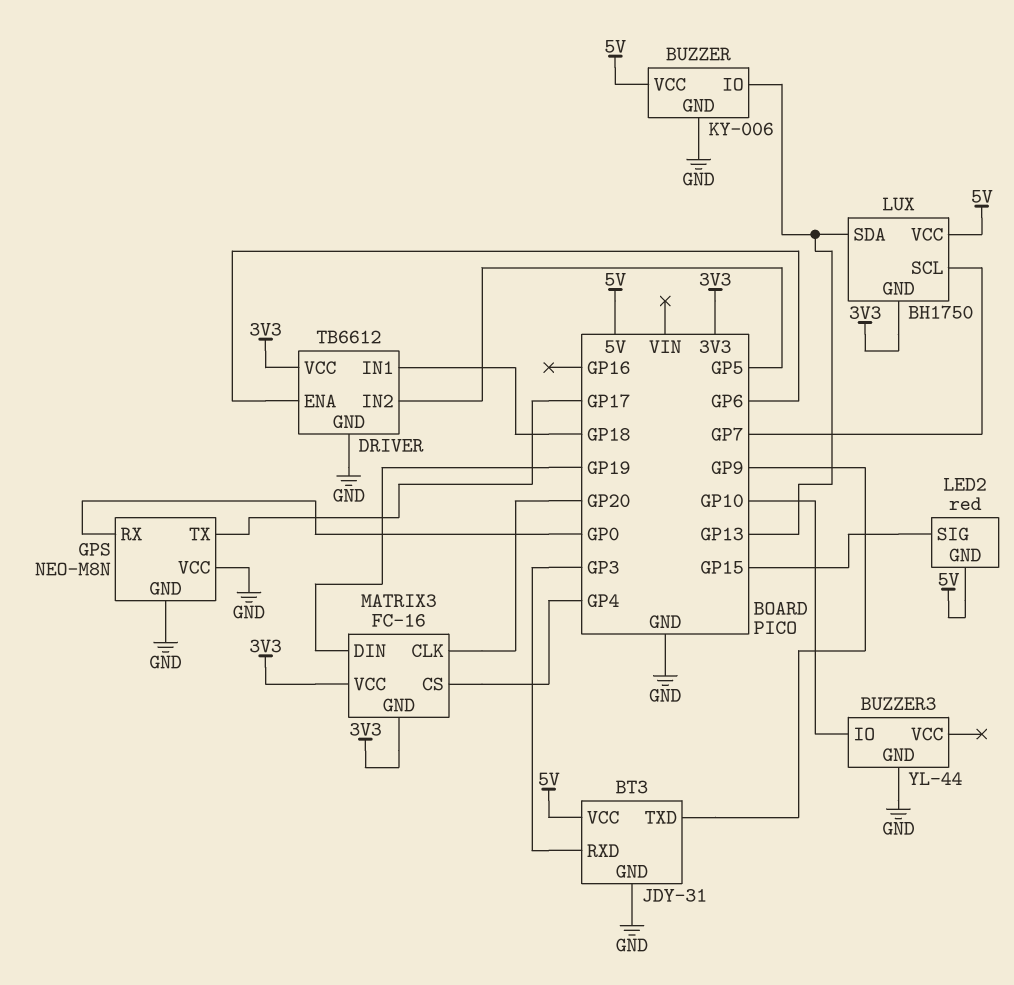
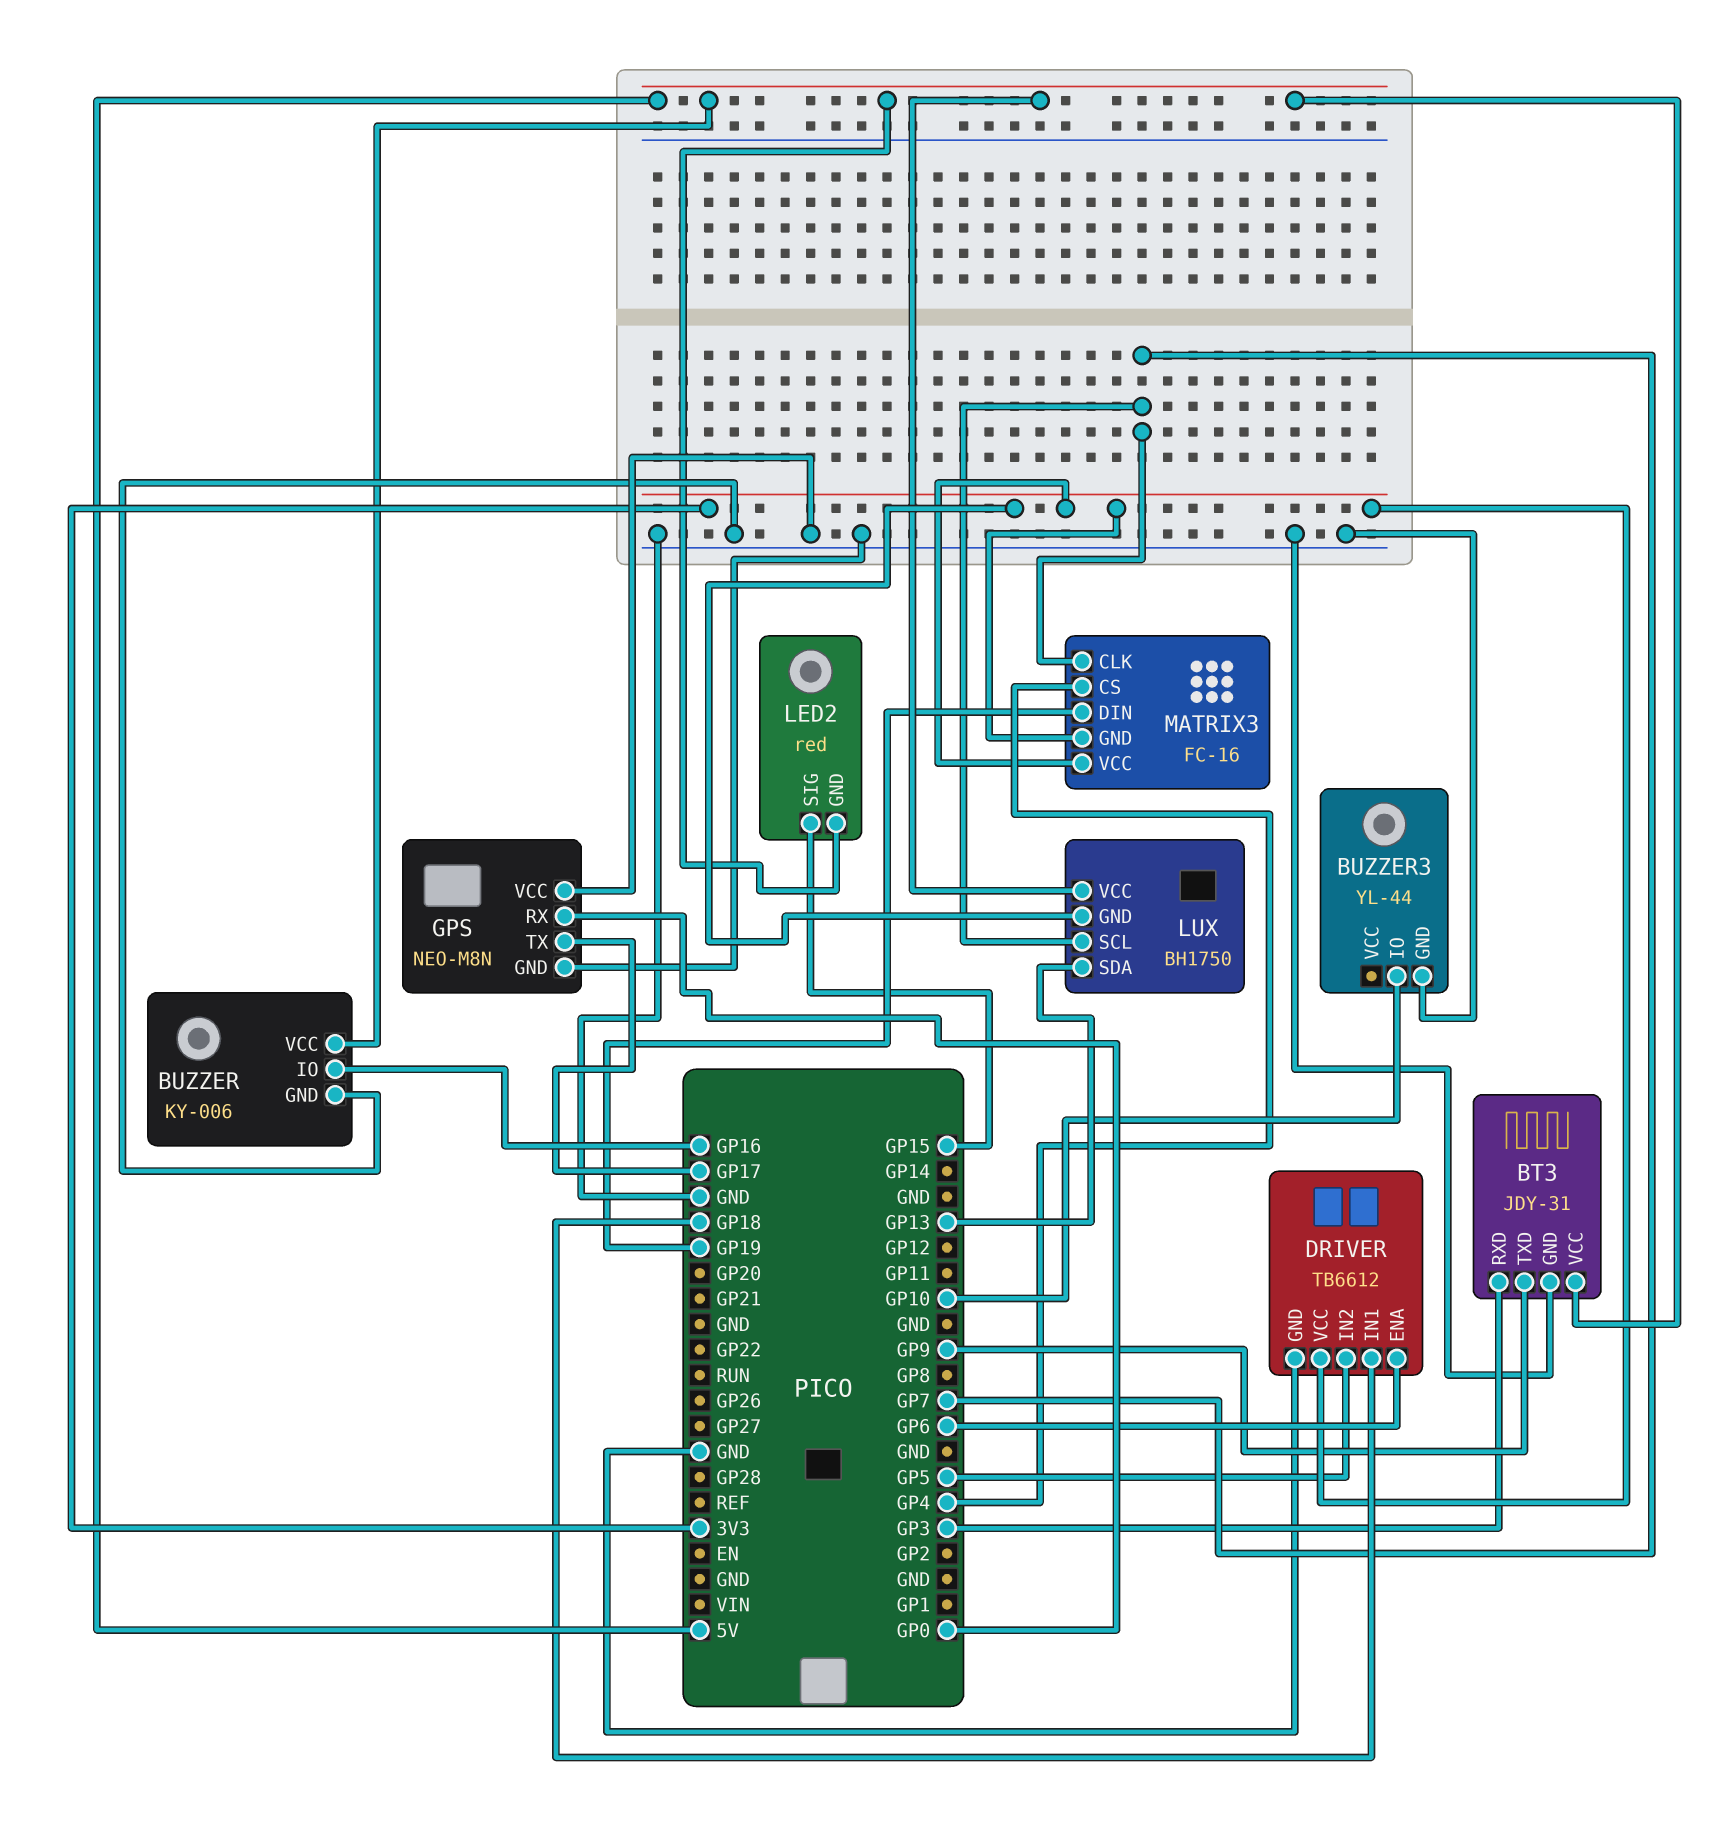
BUZZER pin IO: GP13 -> GP16
MATRIX3 pin CLK: GP20 -> GP7

